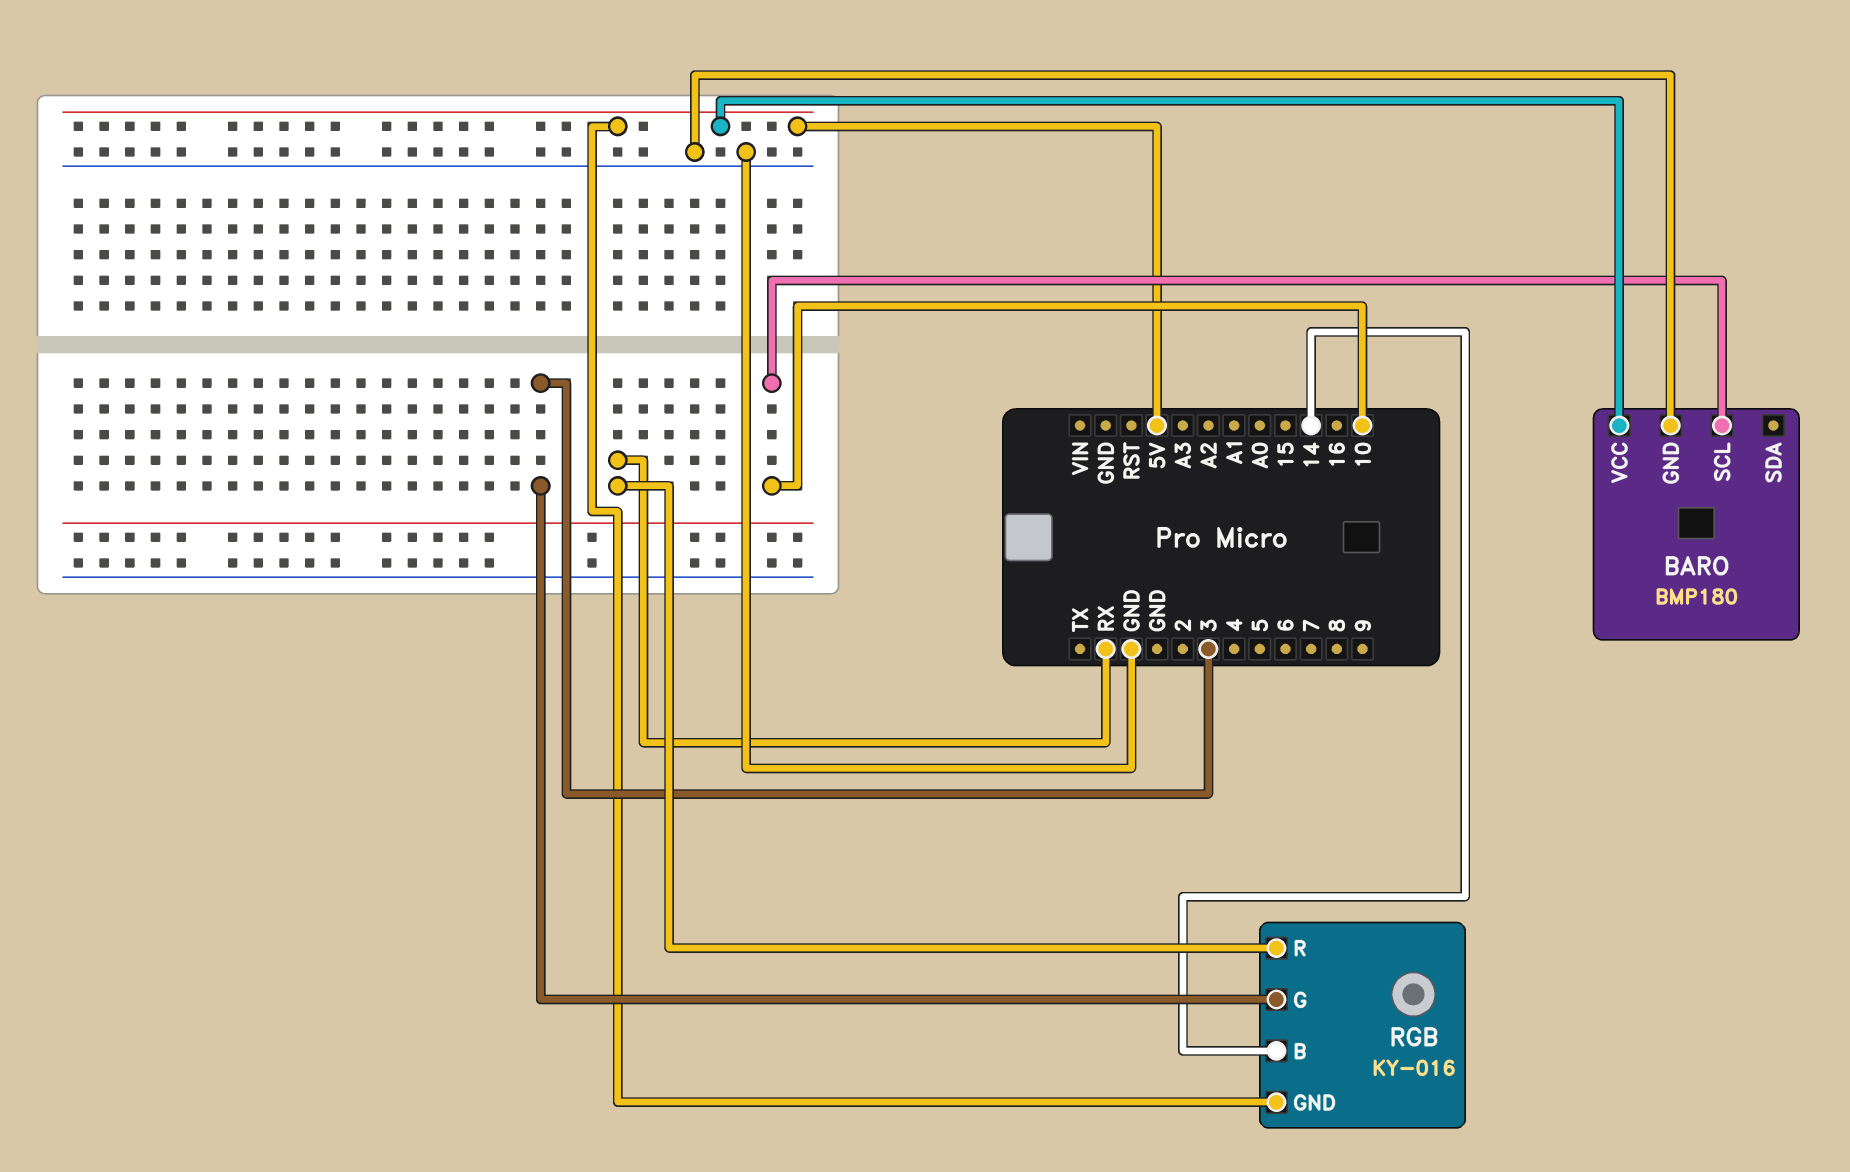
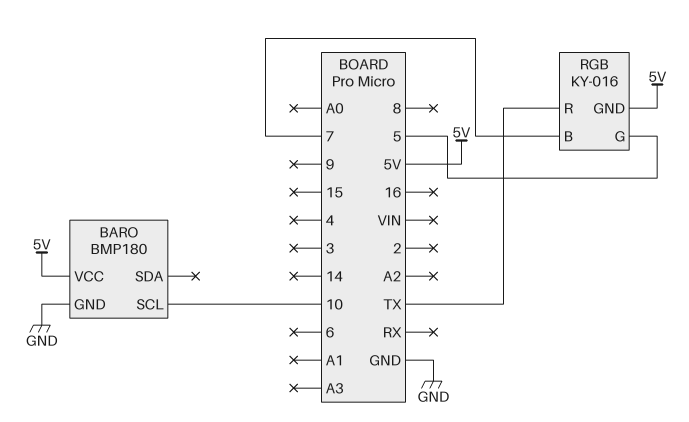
RGB pin B: 14 -> 7
RGB pin G: 3 -> 5
RGB pin R: RX -> TX

